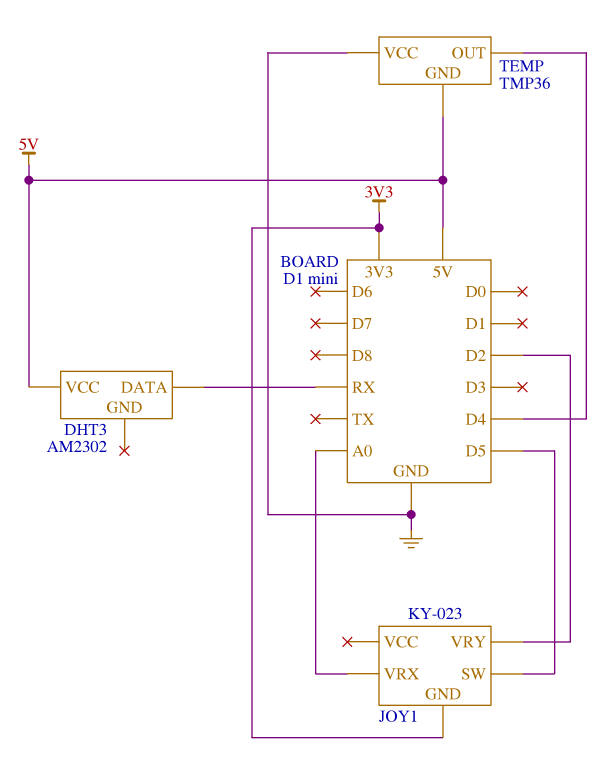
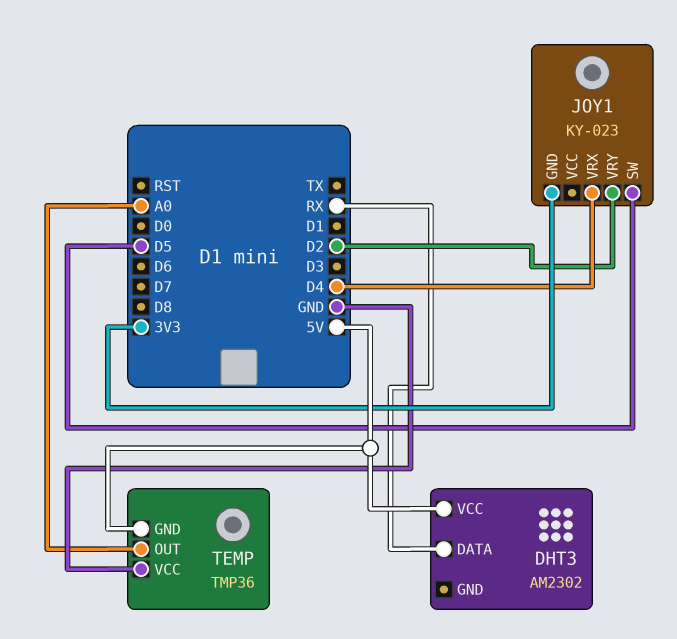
JOY1 pin VRX: A0 -> D4
TEMP pin OUT: D4 -> A0

